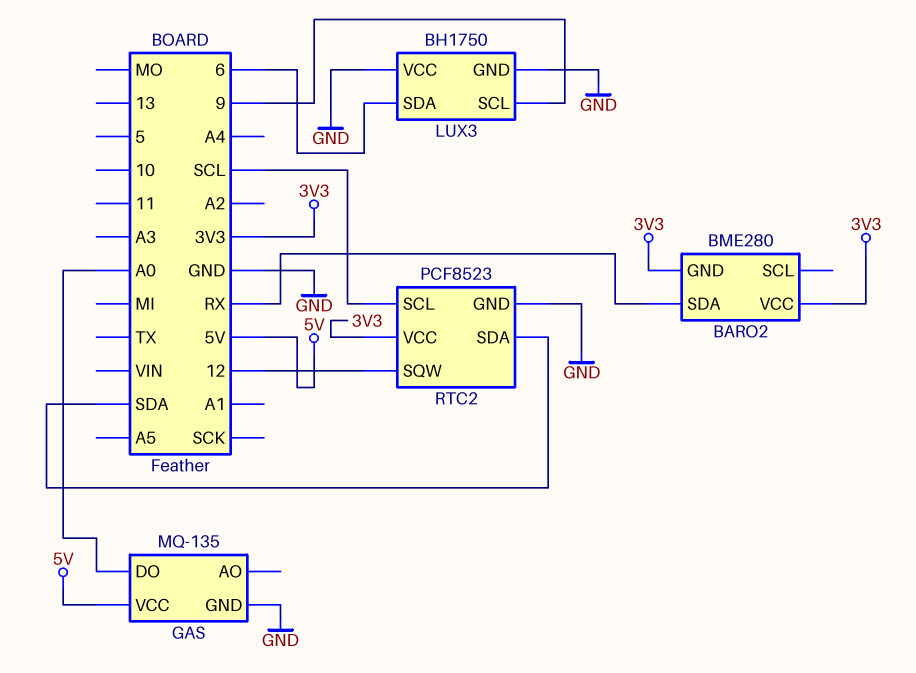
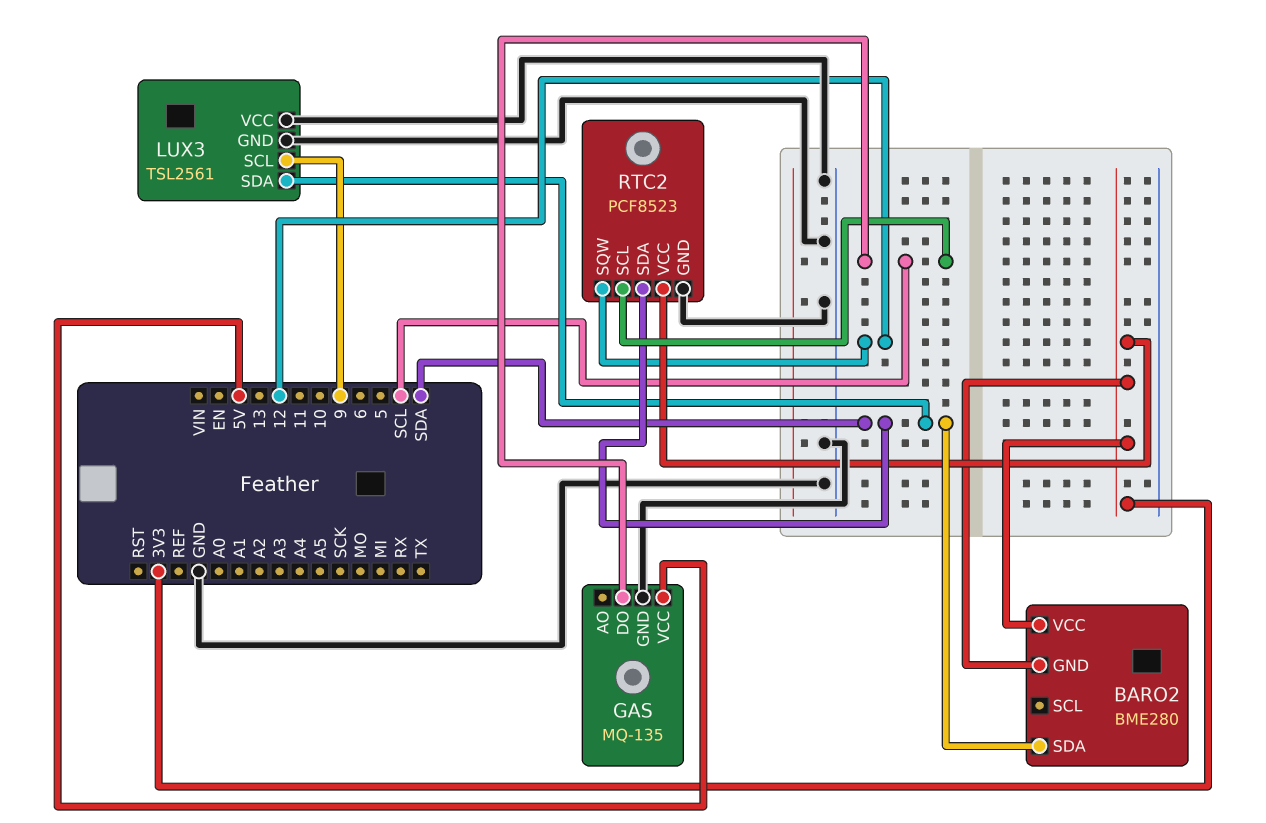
BARO2 pin SDA: RX -> SDA
GAS pin DO: A0 -> SCL
LUX3: BH1750 -> TSL2561
LUX3 pin SDA: 6 -> SDA

